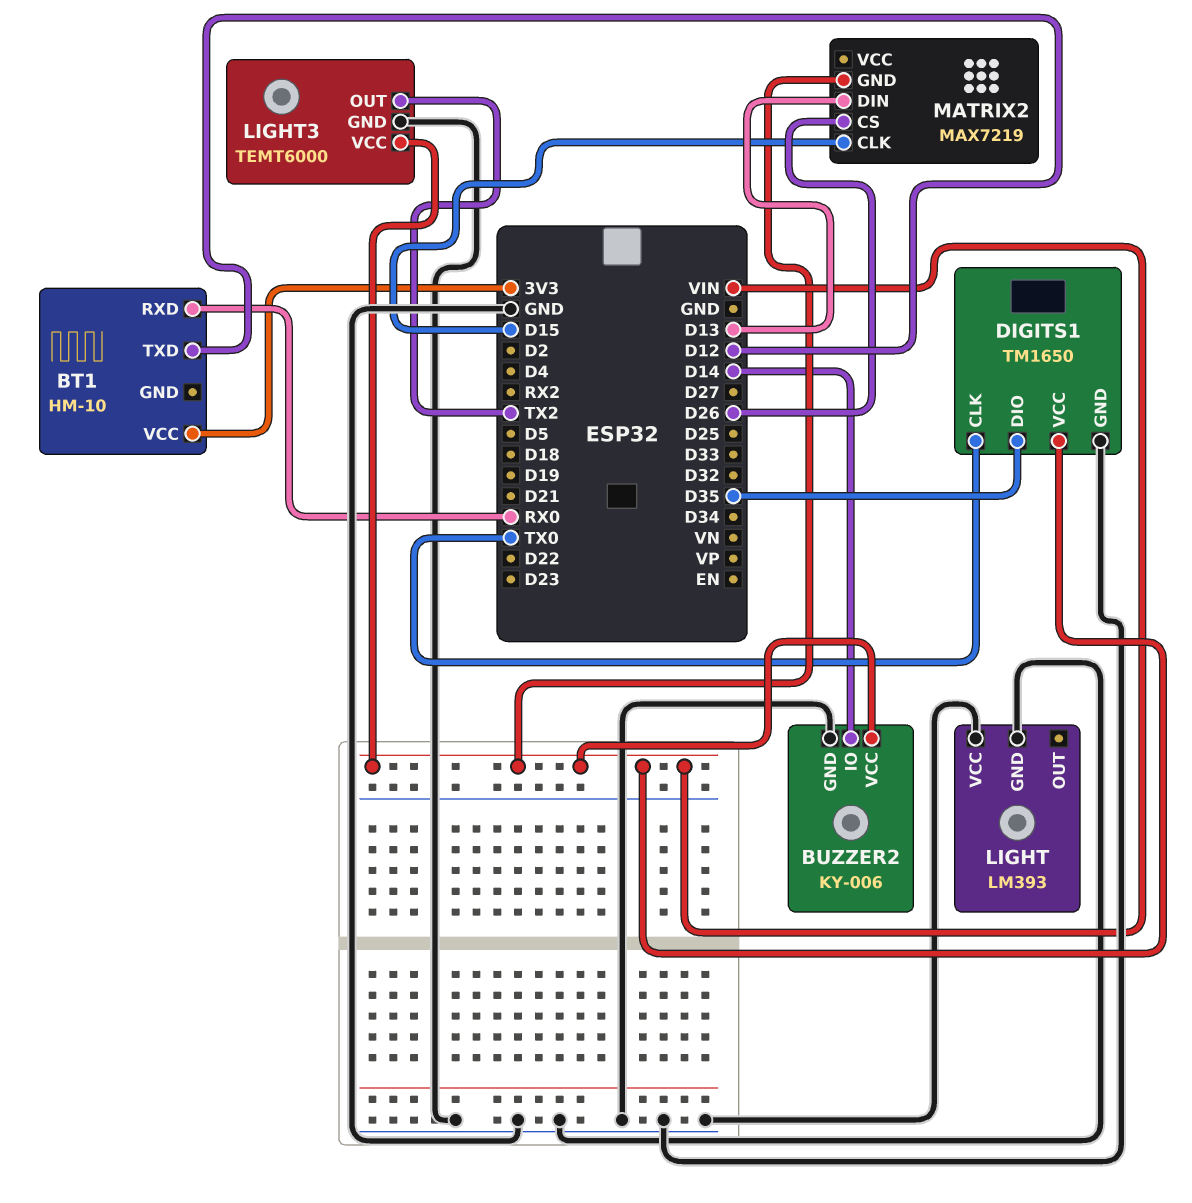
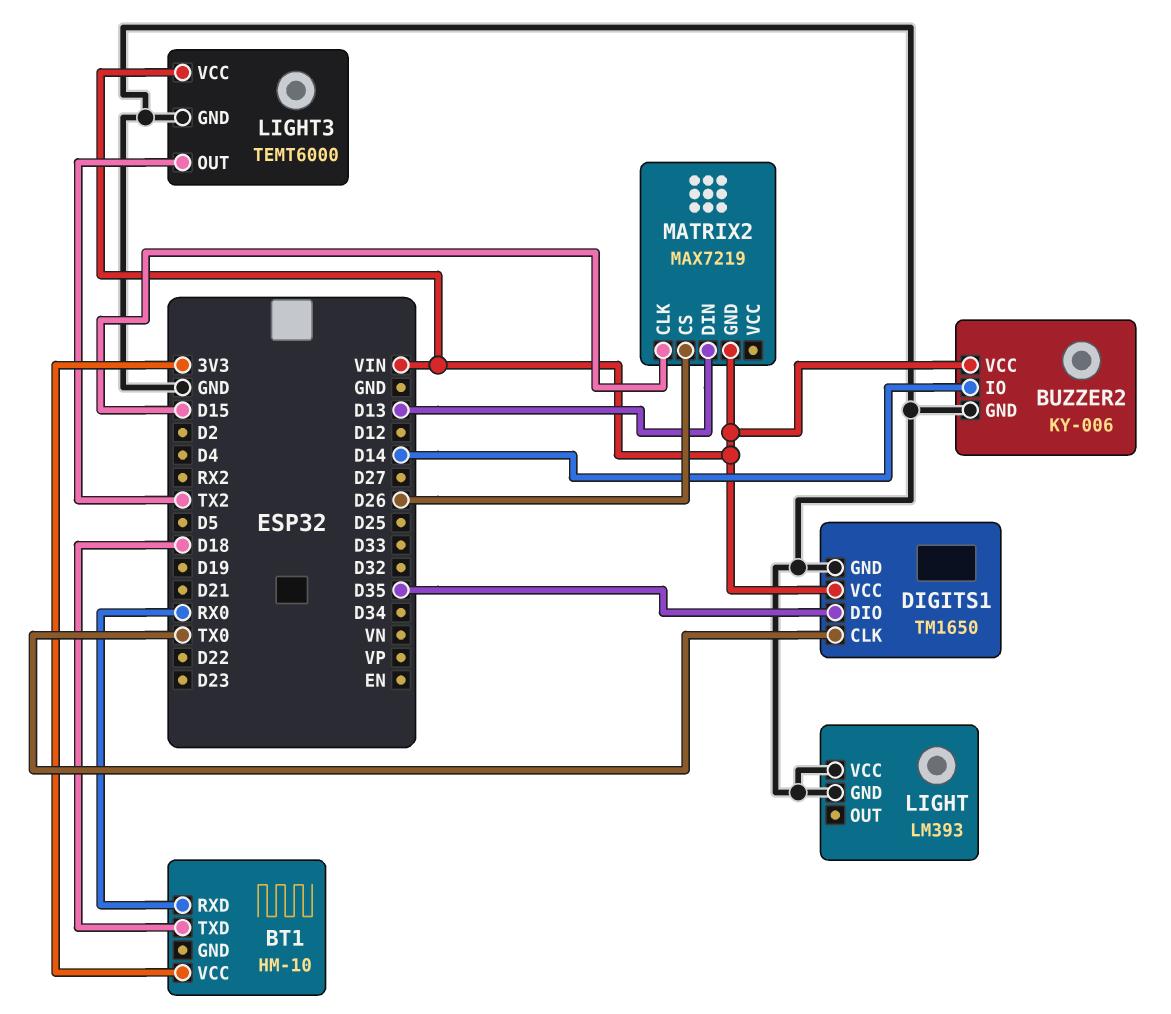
BT1 pin TXD: D12 -> D18

